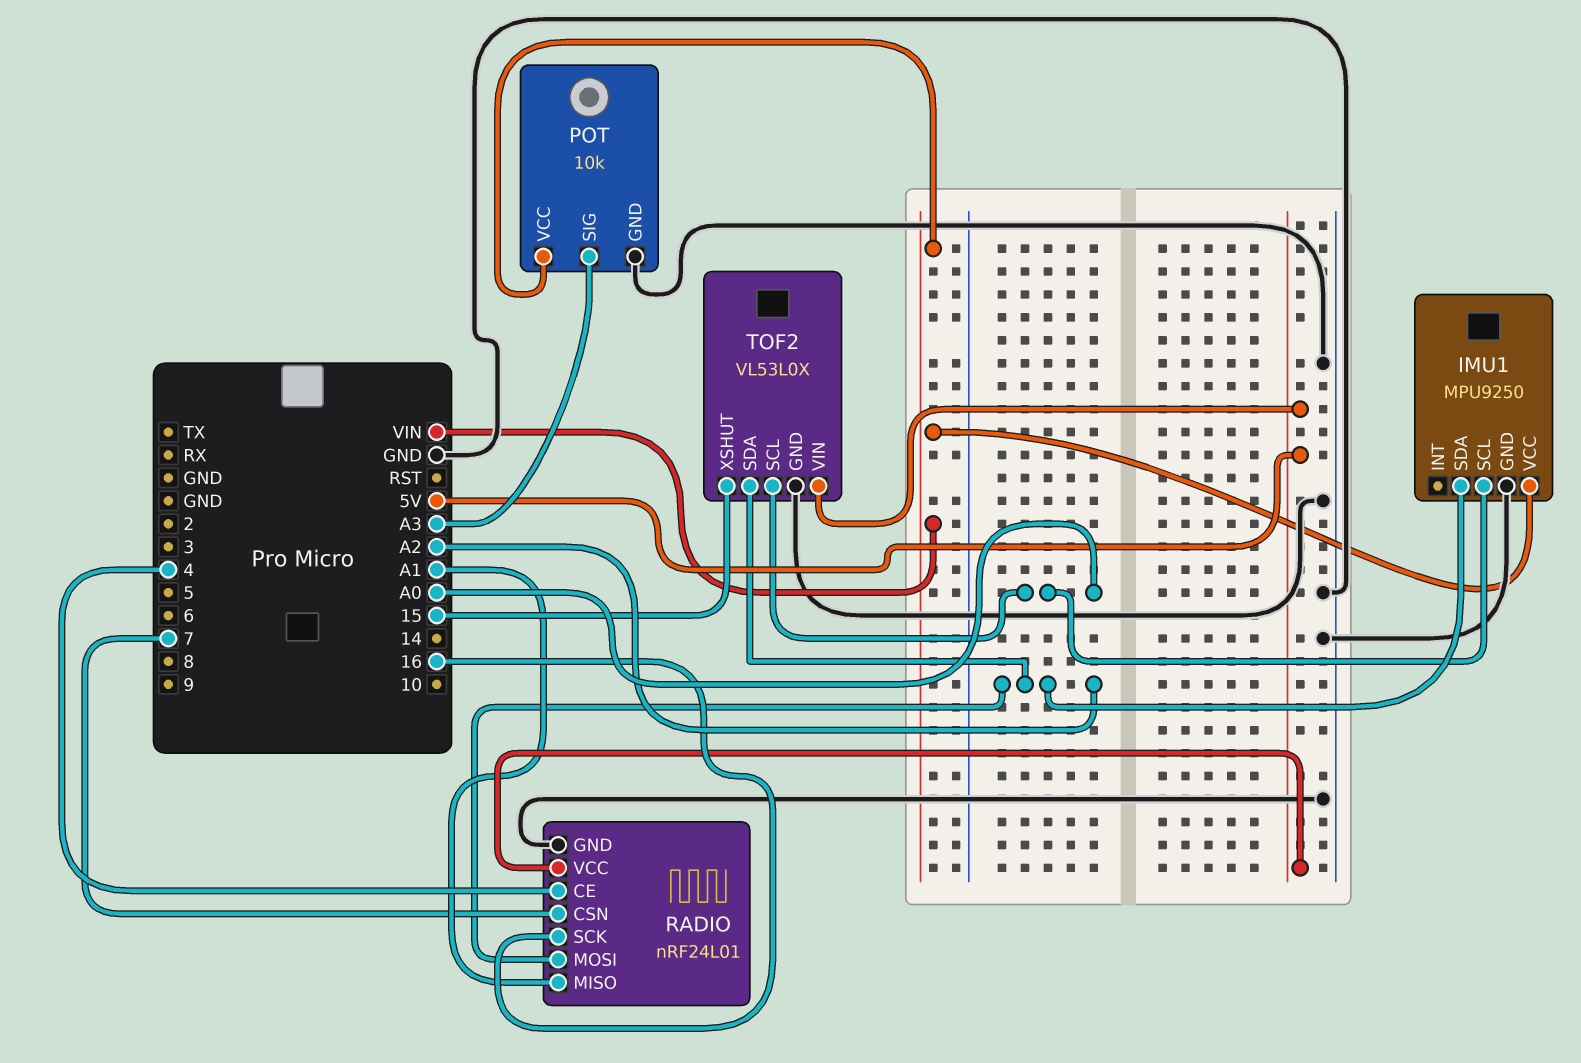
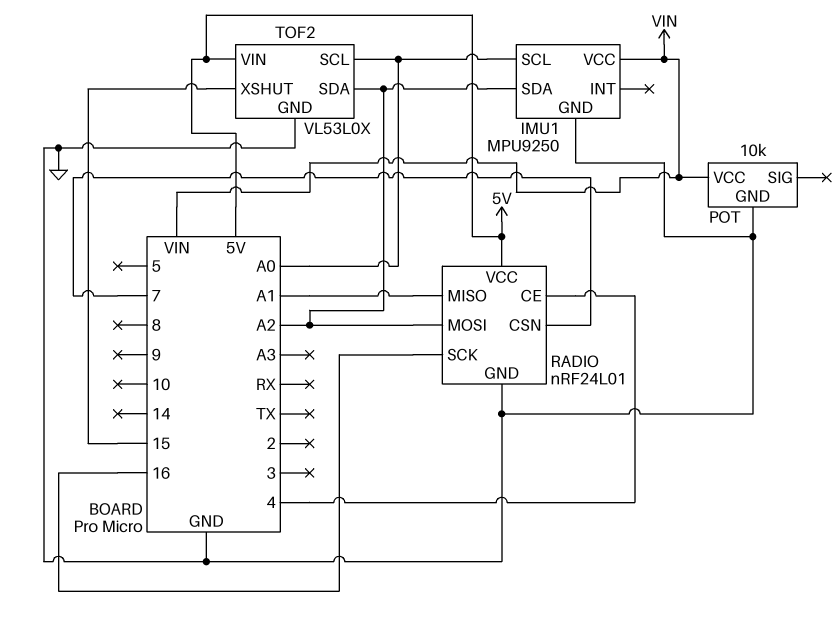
POT pin SIG: A3 -> none

